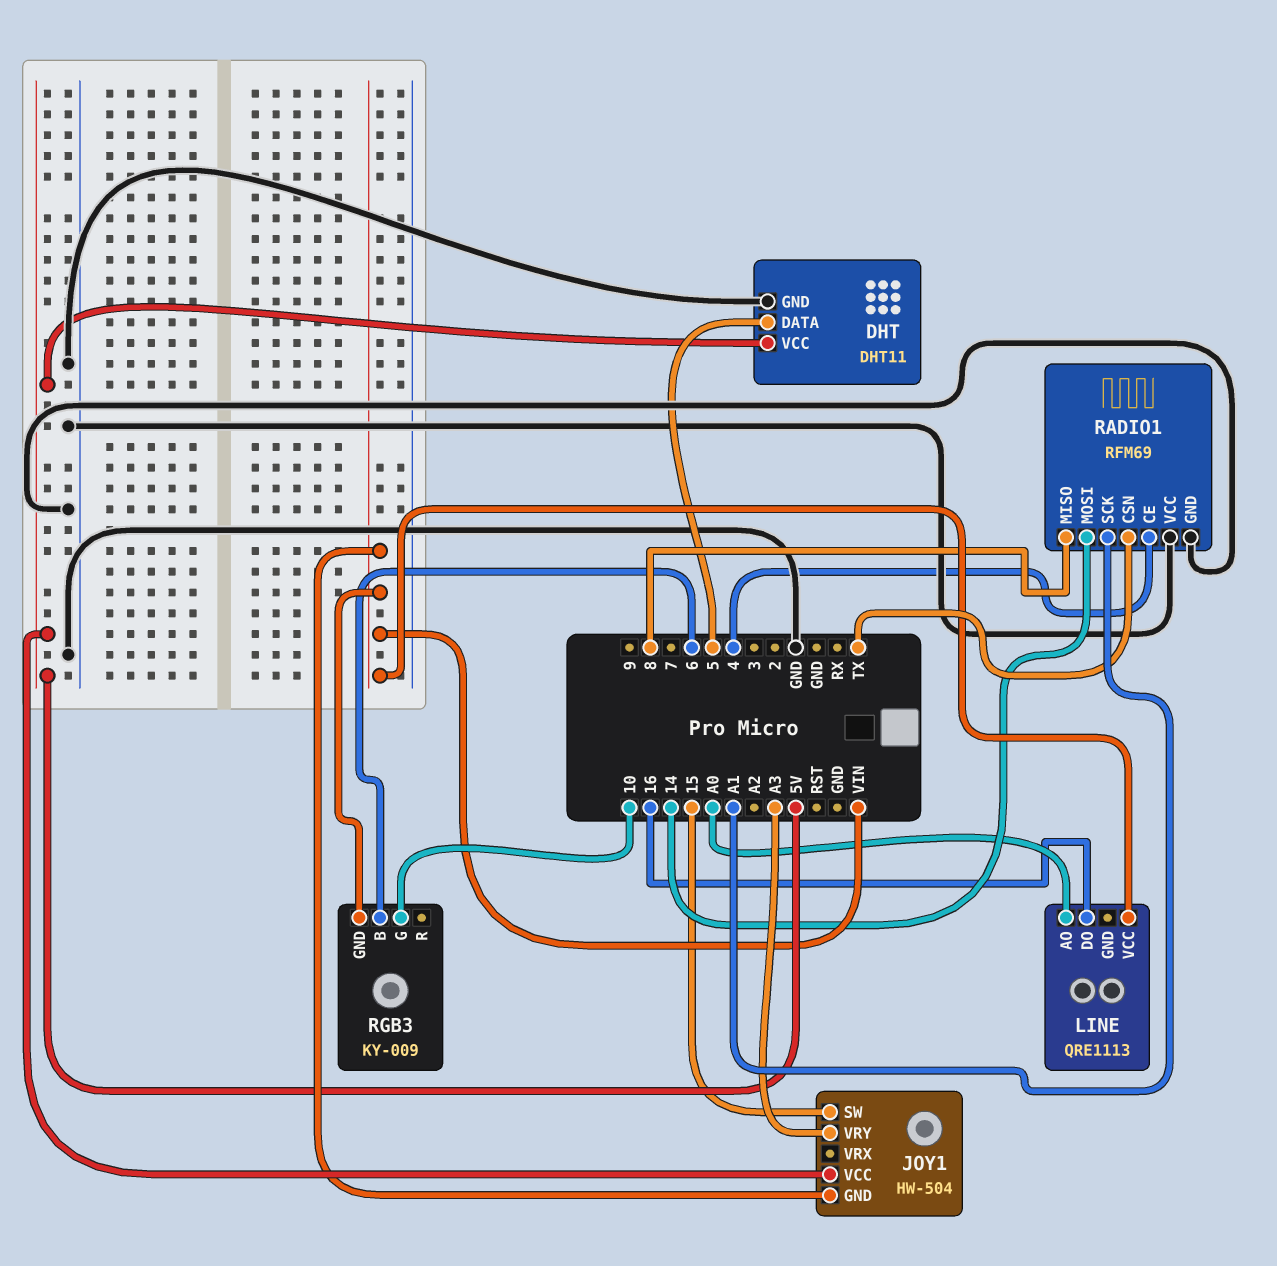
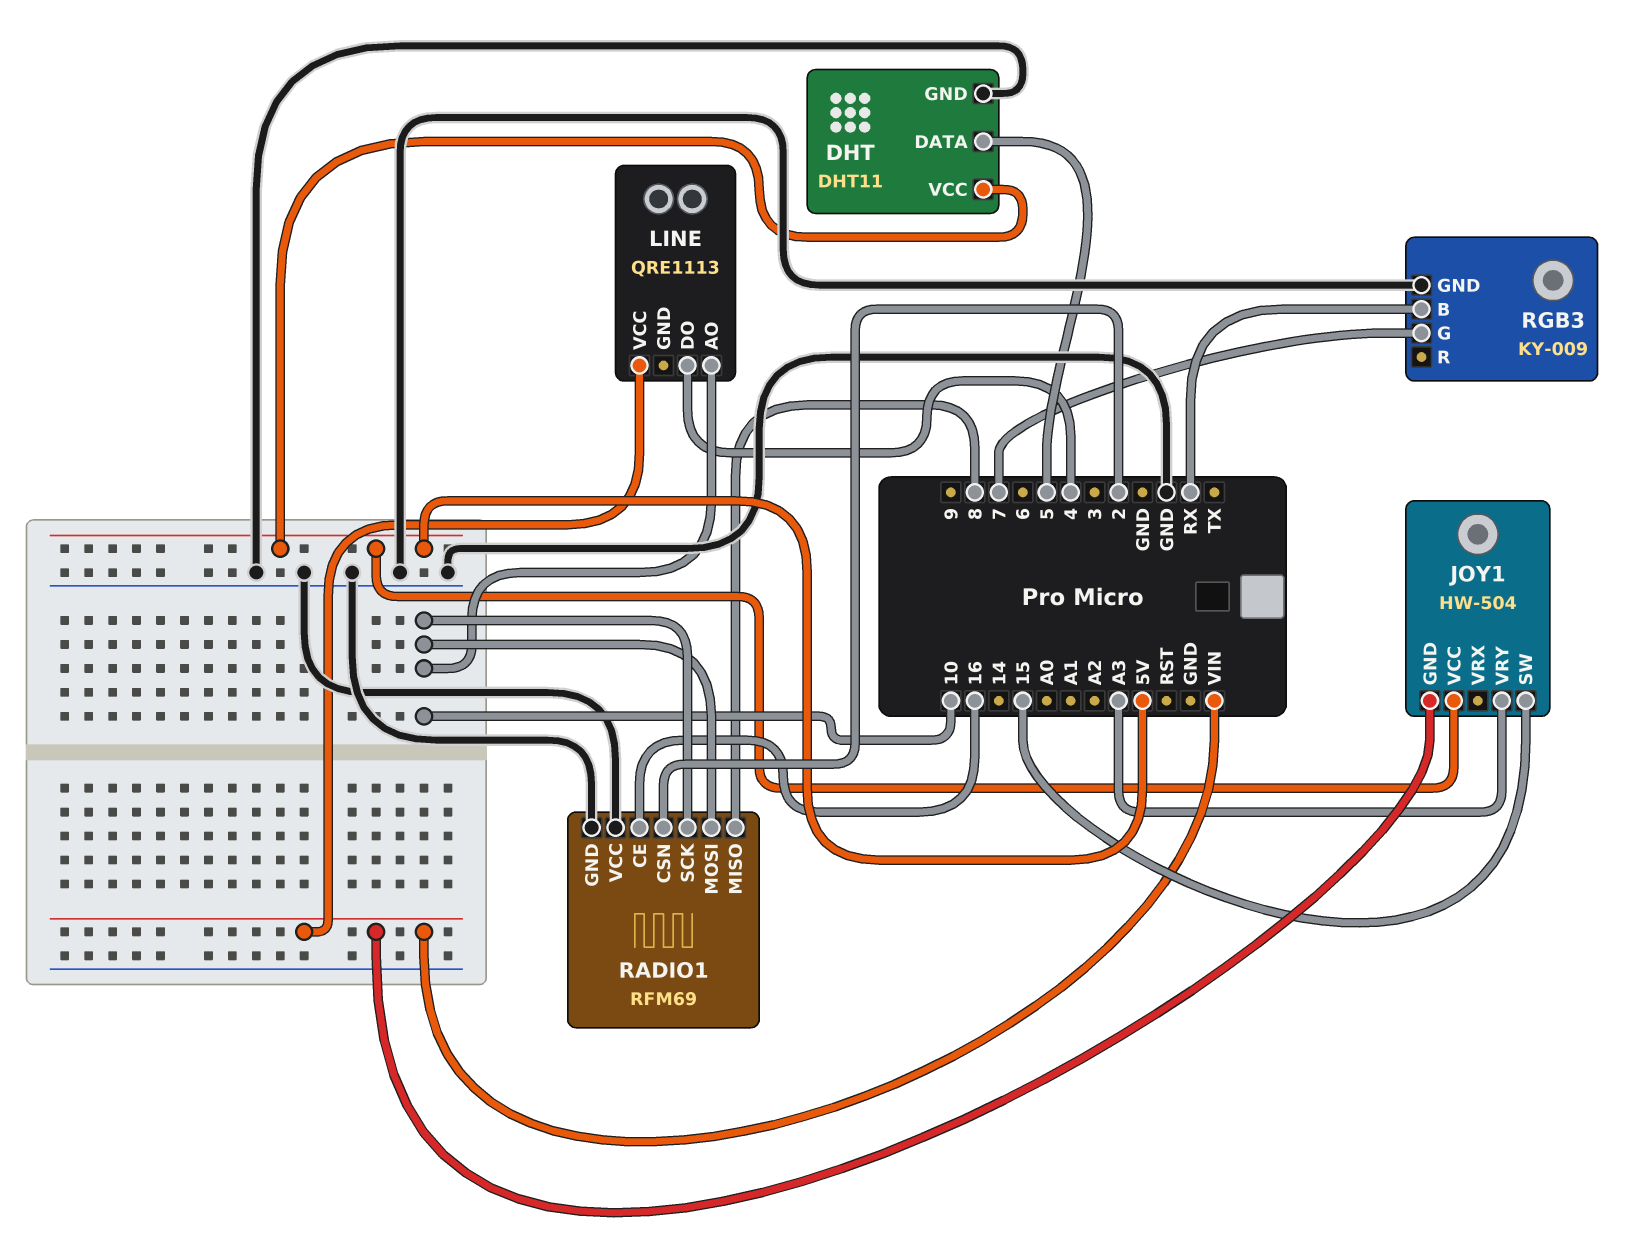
LINE pin AO: A0 -> 10
LINE pin DO: 16 -> 4
RADIO1 pin CE: 4 -> 16
RADIO1 pin CSN: TX -> 2
RADIO1 pin MOSI: 14 -> 10
RADIO1 pin SCK: A1 -> 10
RGB3 pin B: 6 -> RX
RGB3 pin G: 10 -> 7
RGB3 pin GND: VIN -> GND

